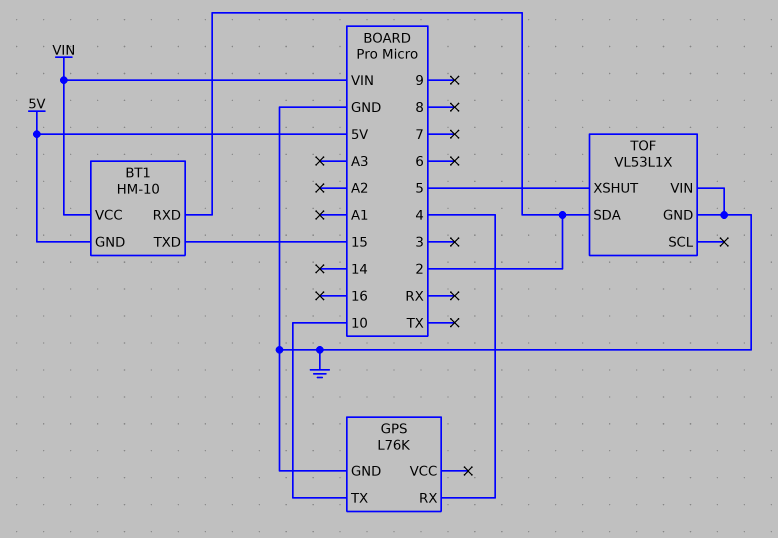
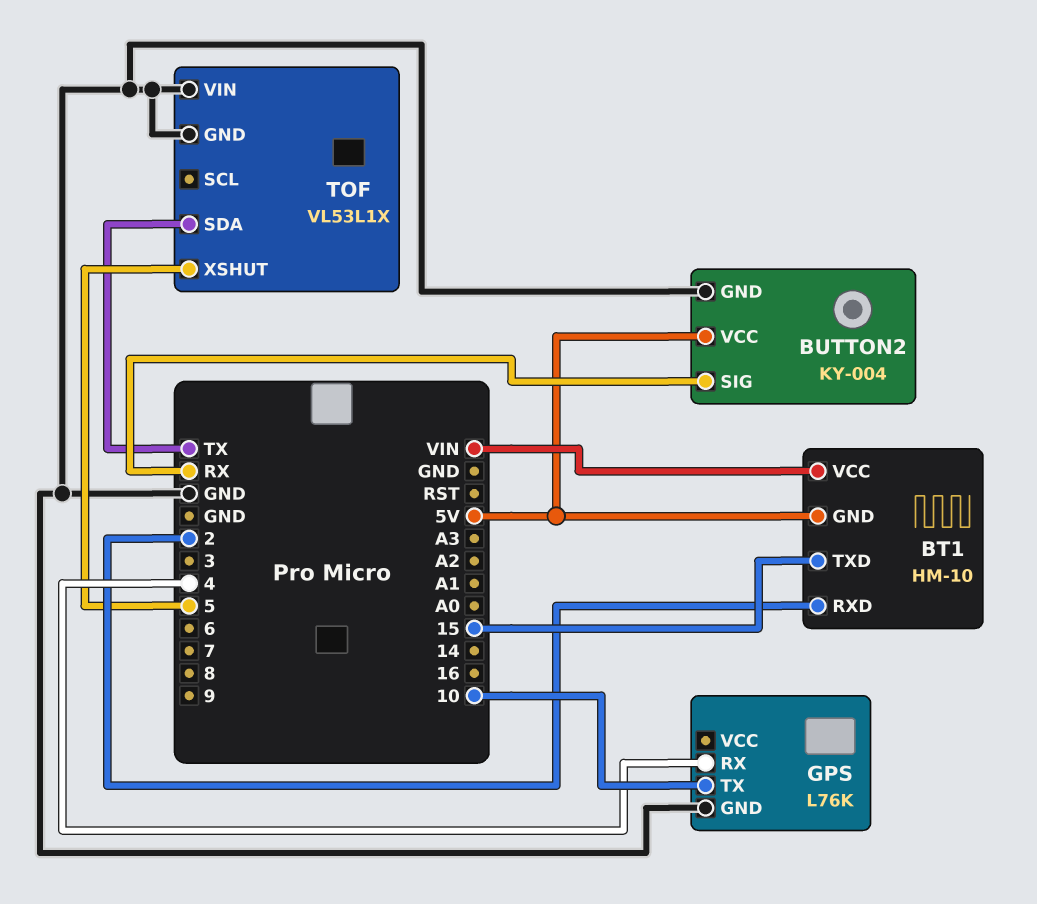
BUTTON2: none -> KY-004
BUTTON2 pin GND: none -> GND
BUTTON2 pin SIG: none -> RX
BUTTON2 pin VCC: none -> 5V
TOF pin SDA: 2 -> TX

